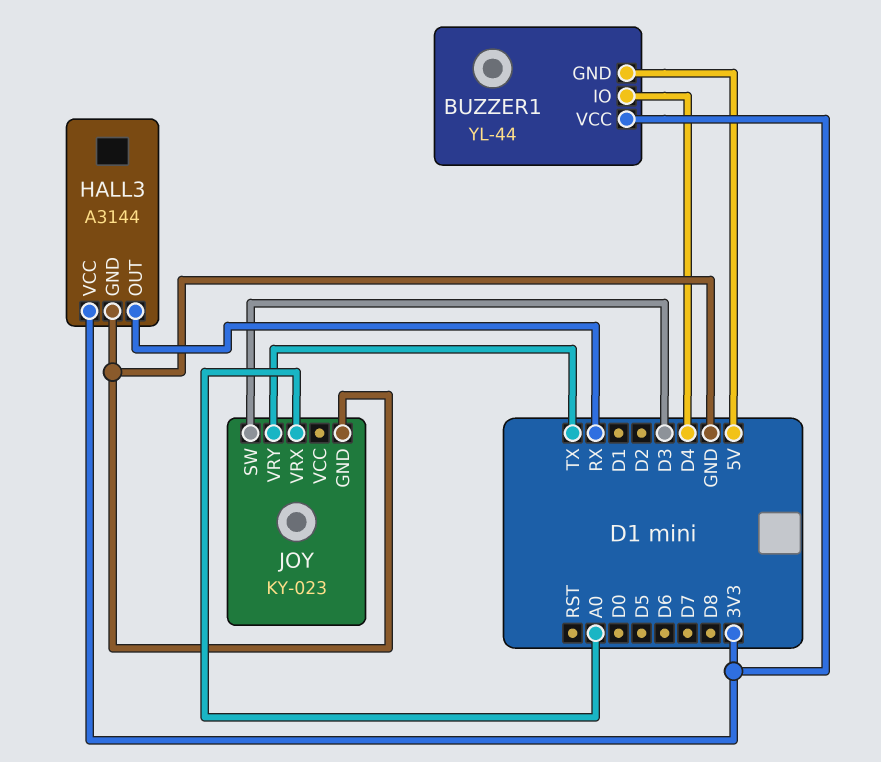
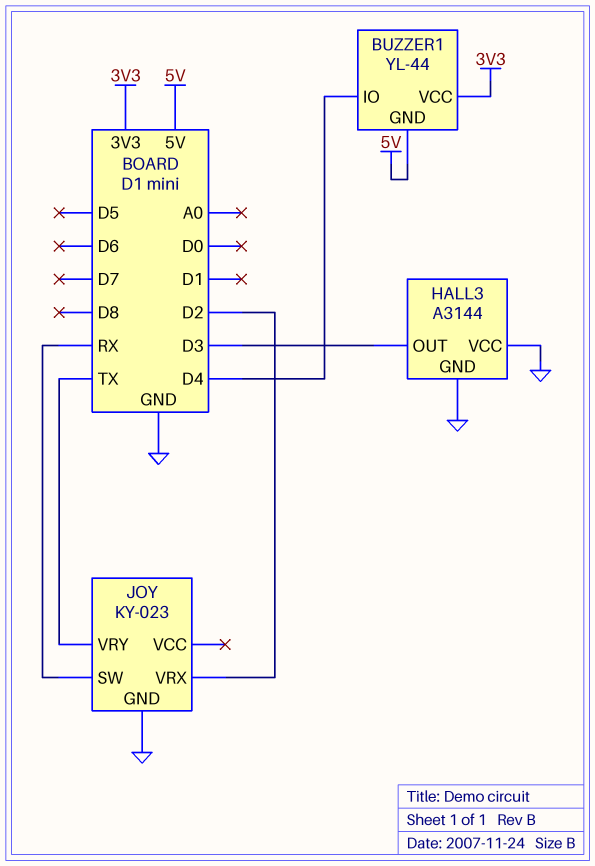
HALL3 pin OUT: RX -> D3
HALL3 pin VCC: 3V3 -> GND
JOY pin SW: D3 -> RX
JOY pin VRX: A0 -> D2

